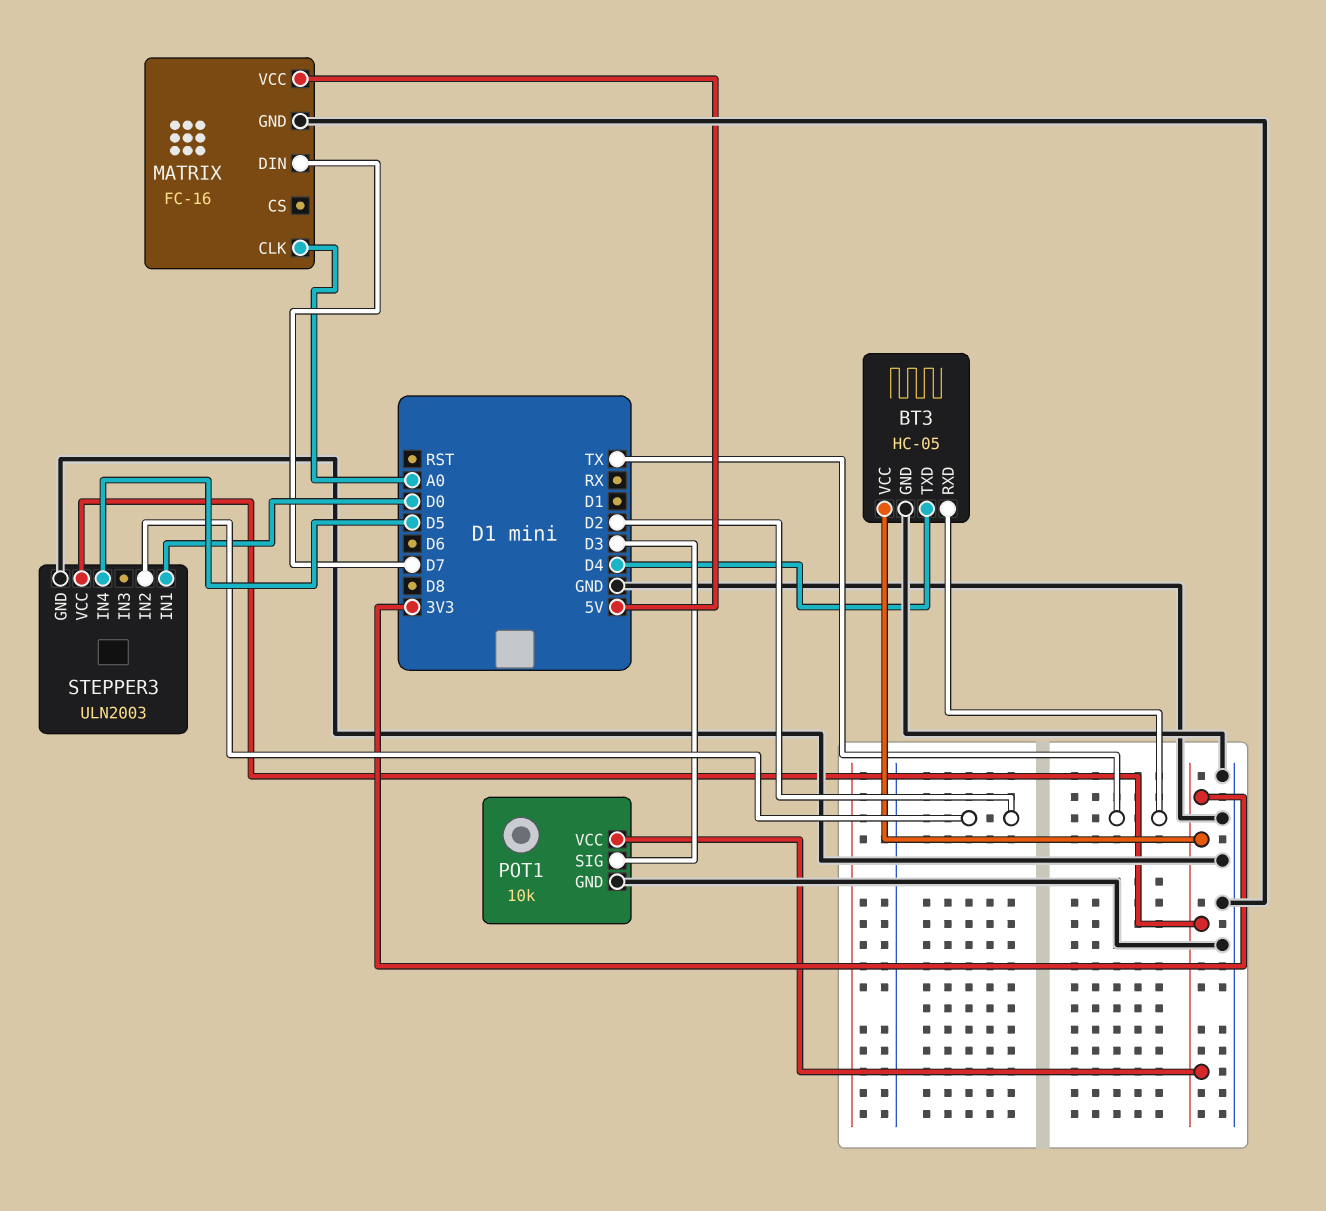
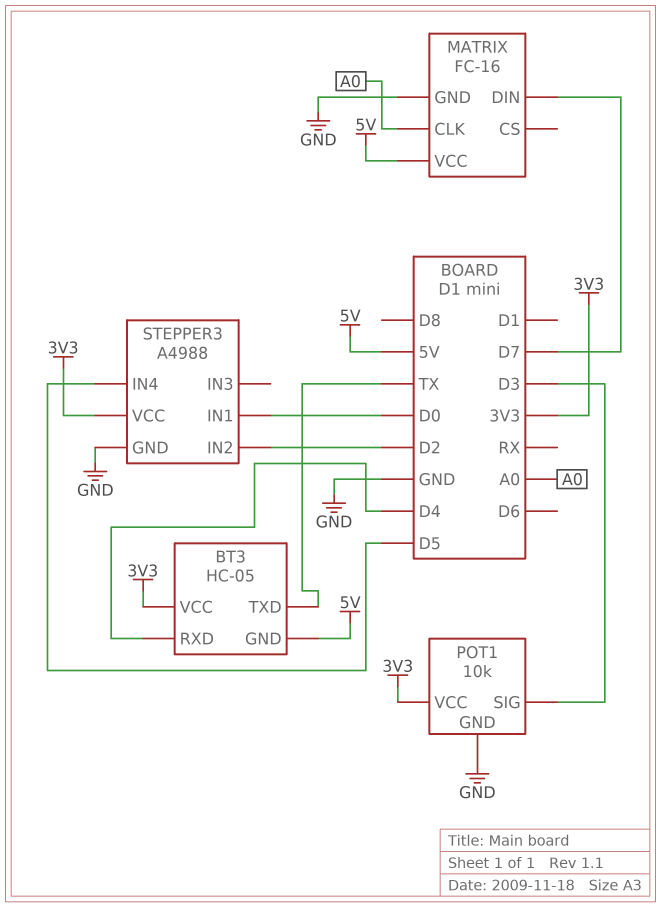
BT3 pin GND: GND -> 5V
BT3 pin RXD: TX -> D4
BT3 pin TXD: D4 -> TX
STEPPER3: ULN2003 -> A4988

